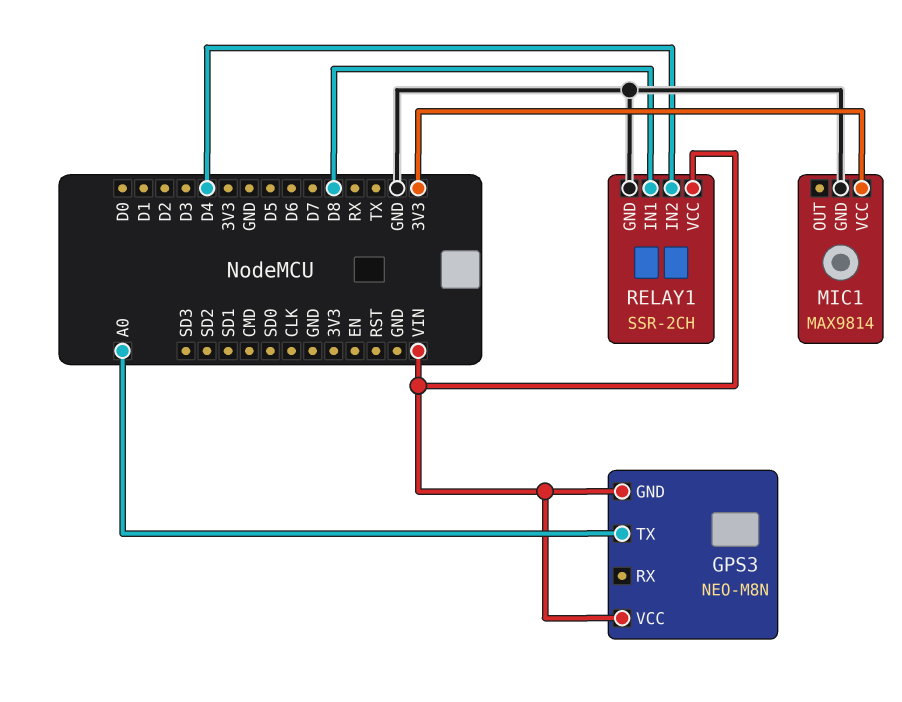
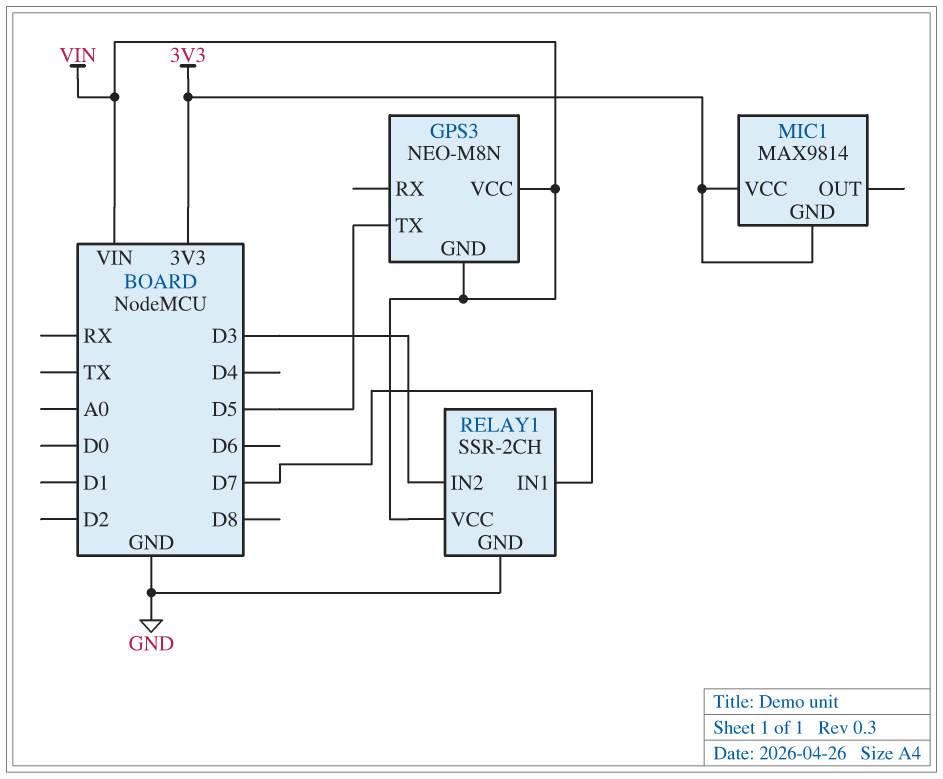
GPS3 pin TX: A0 -> D5
MIC1 pin GND: GND -> 3V3
RELAY1 pin IN1: D8 -> D7
RELAY1 pin IN2: D4 -> D3

